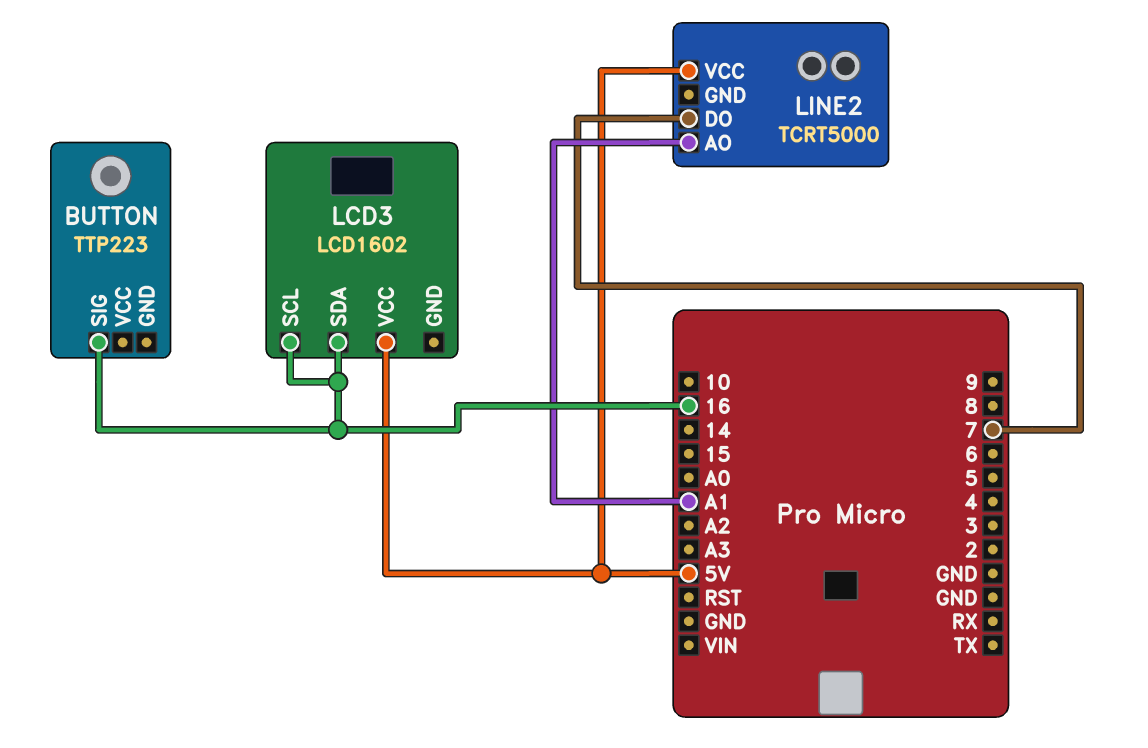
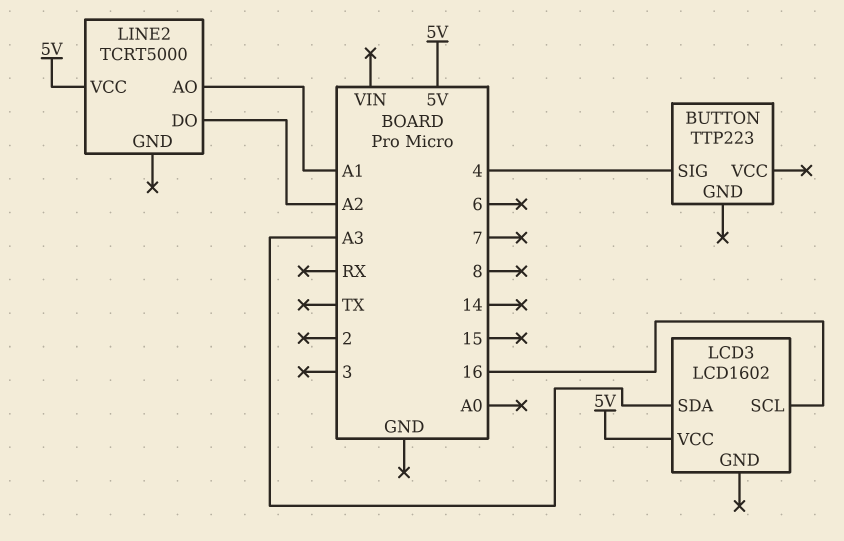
BUTTON pin SIG: 16 -> 4
LCD3 pin SDA: 16 -> A3
LINE2 pin DO: 7 -> A2

